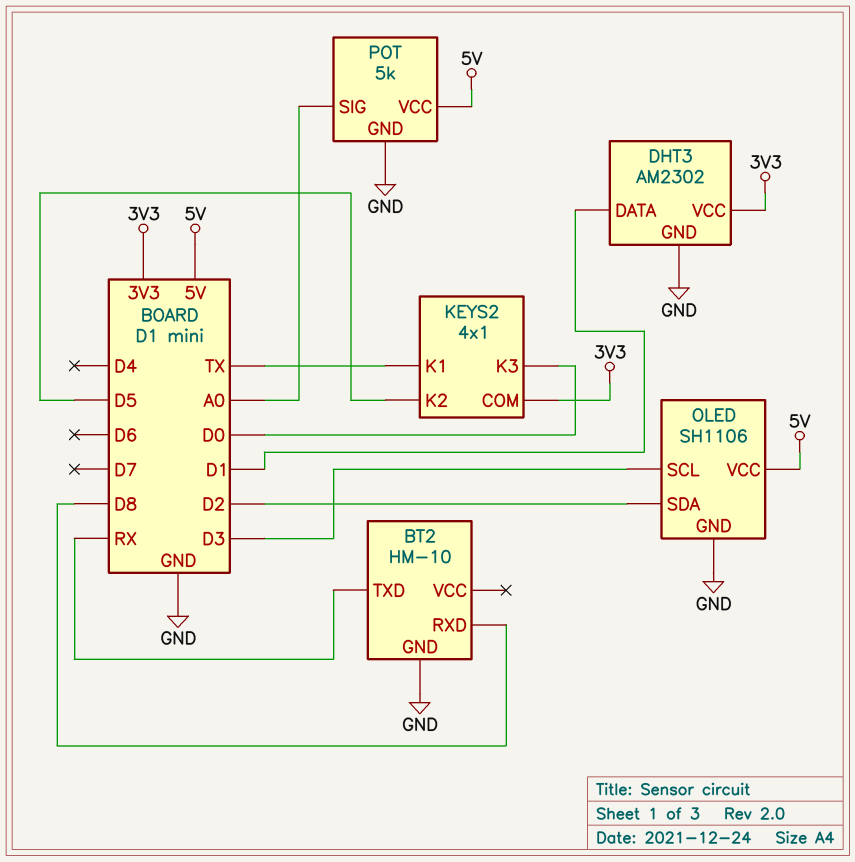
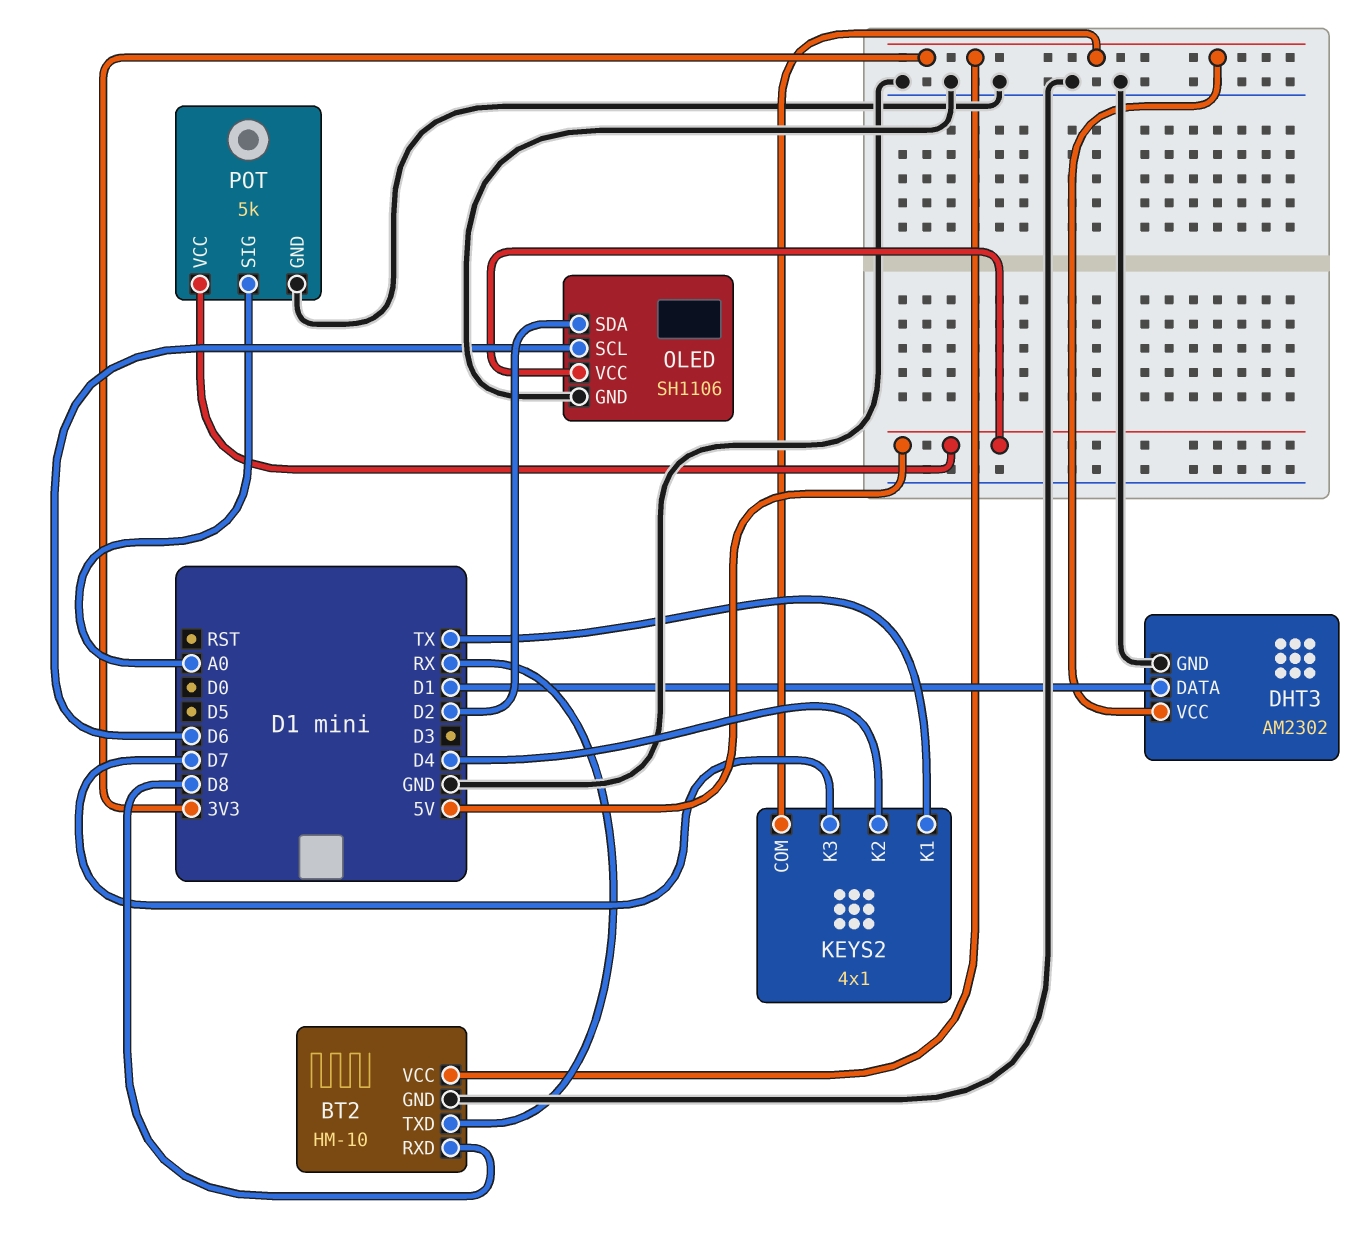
BT2 pin VCC: none -> 3V3
KEYS2 pin K2: D5 -> D4
KEYS2 pin K3: D0 -> D7
OLED pin SCL: D3 -> D6

